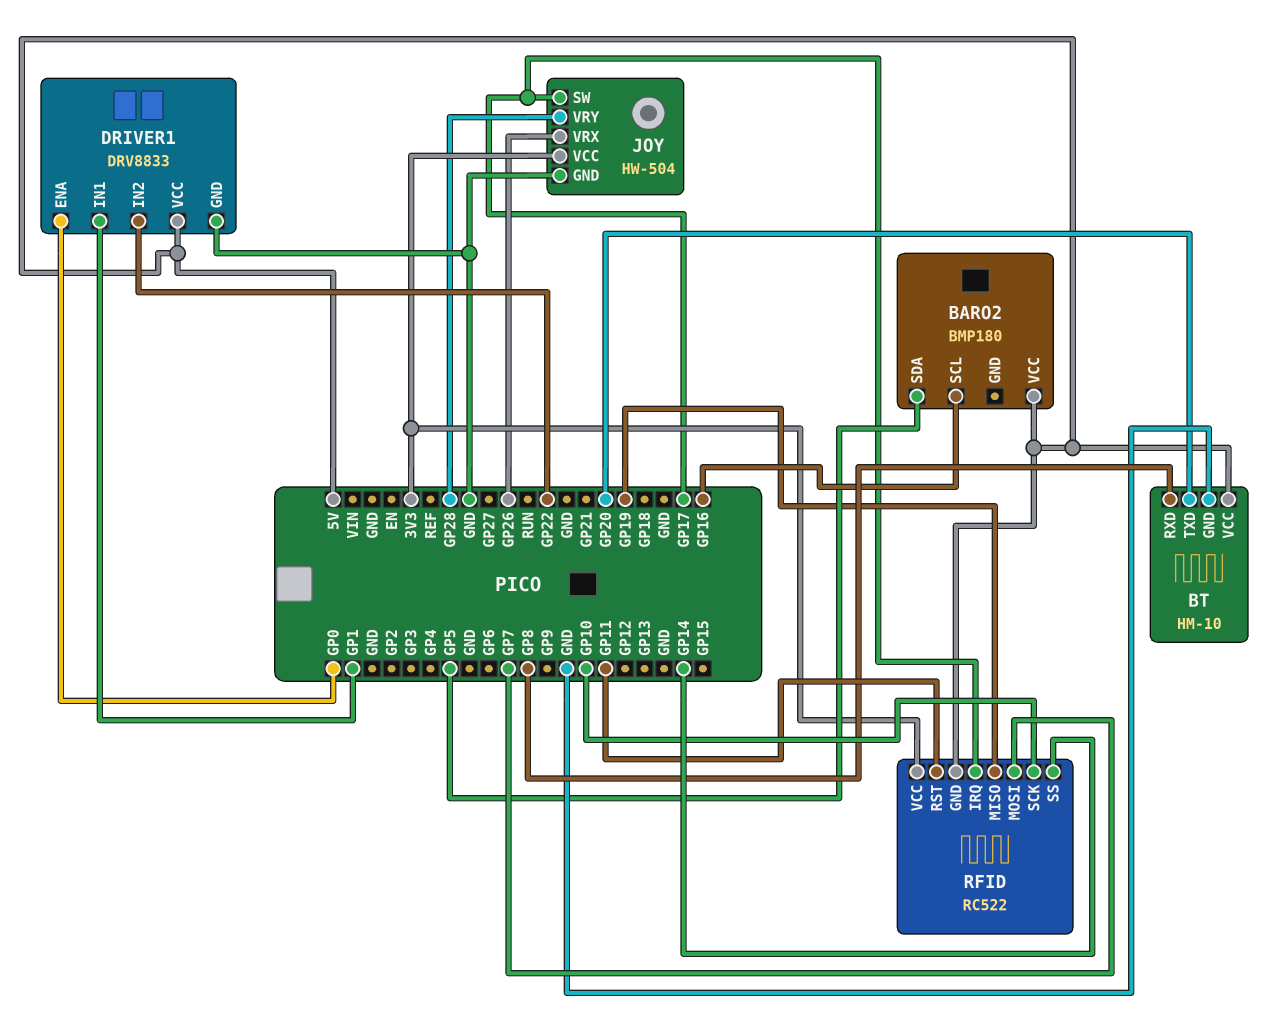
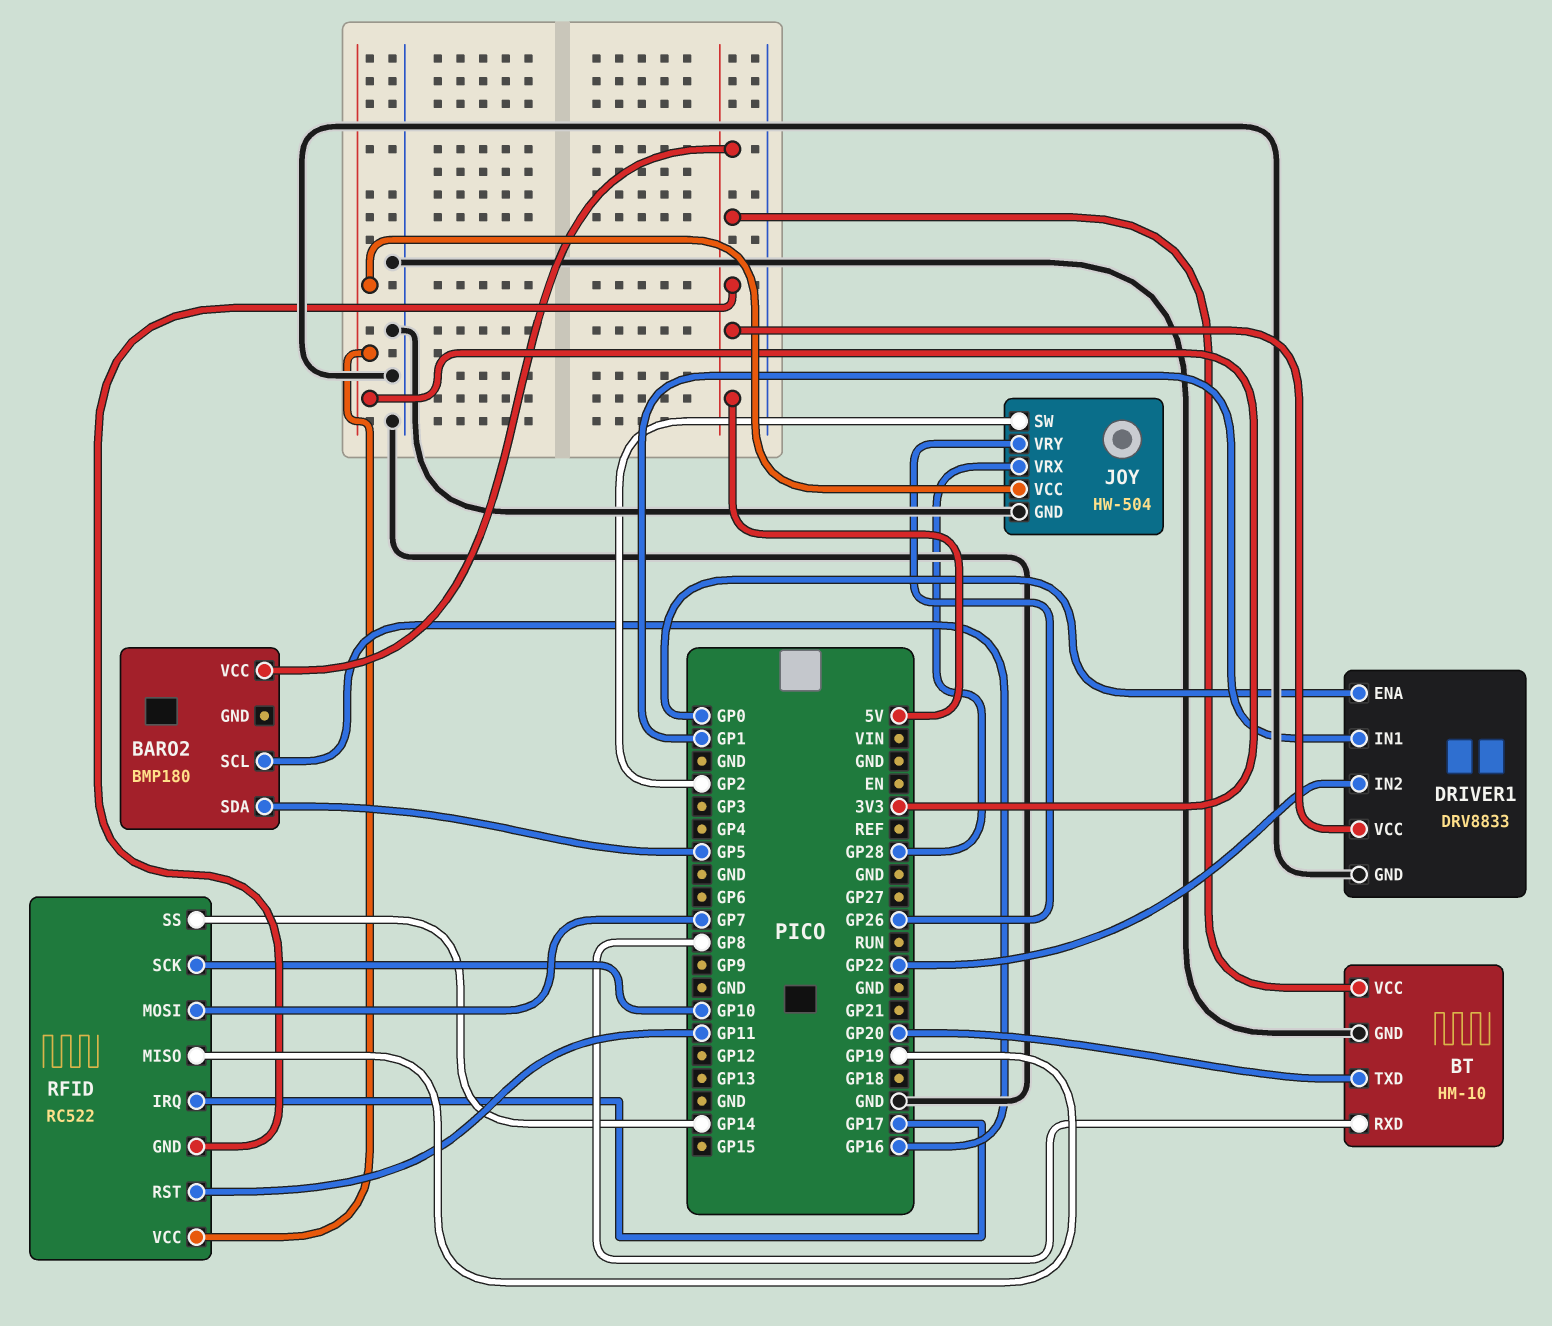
JOY pin SW: GP17 -> GP2
JOY pin VRX: GP26 -> GP28
JOY pin VRY: GP28 -> GP26

